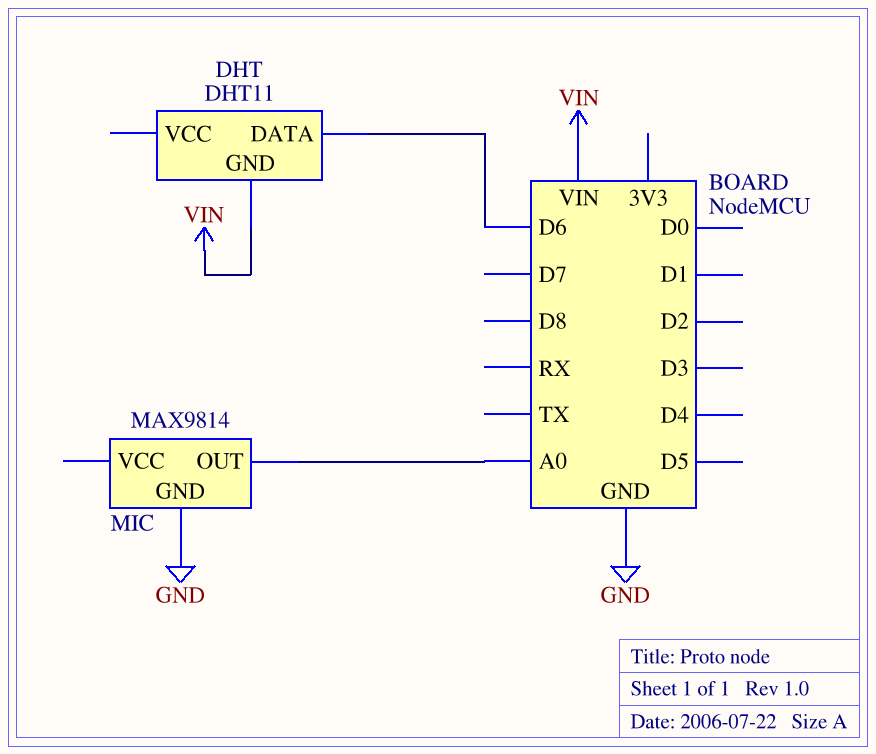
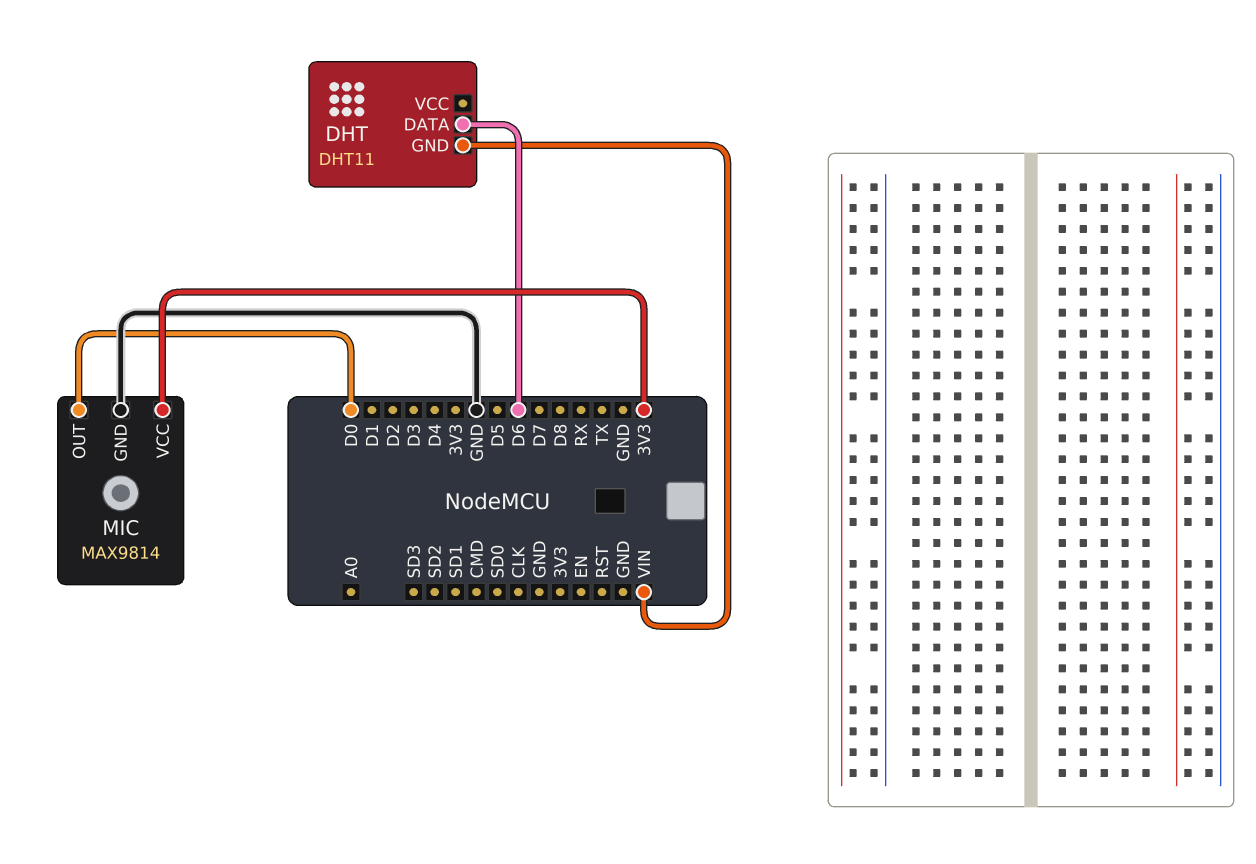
MIC pin OUT: A0 -> D0
MIC pin VCC: none -> 3V3

